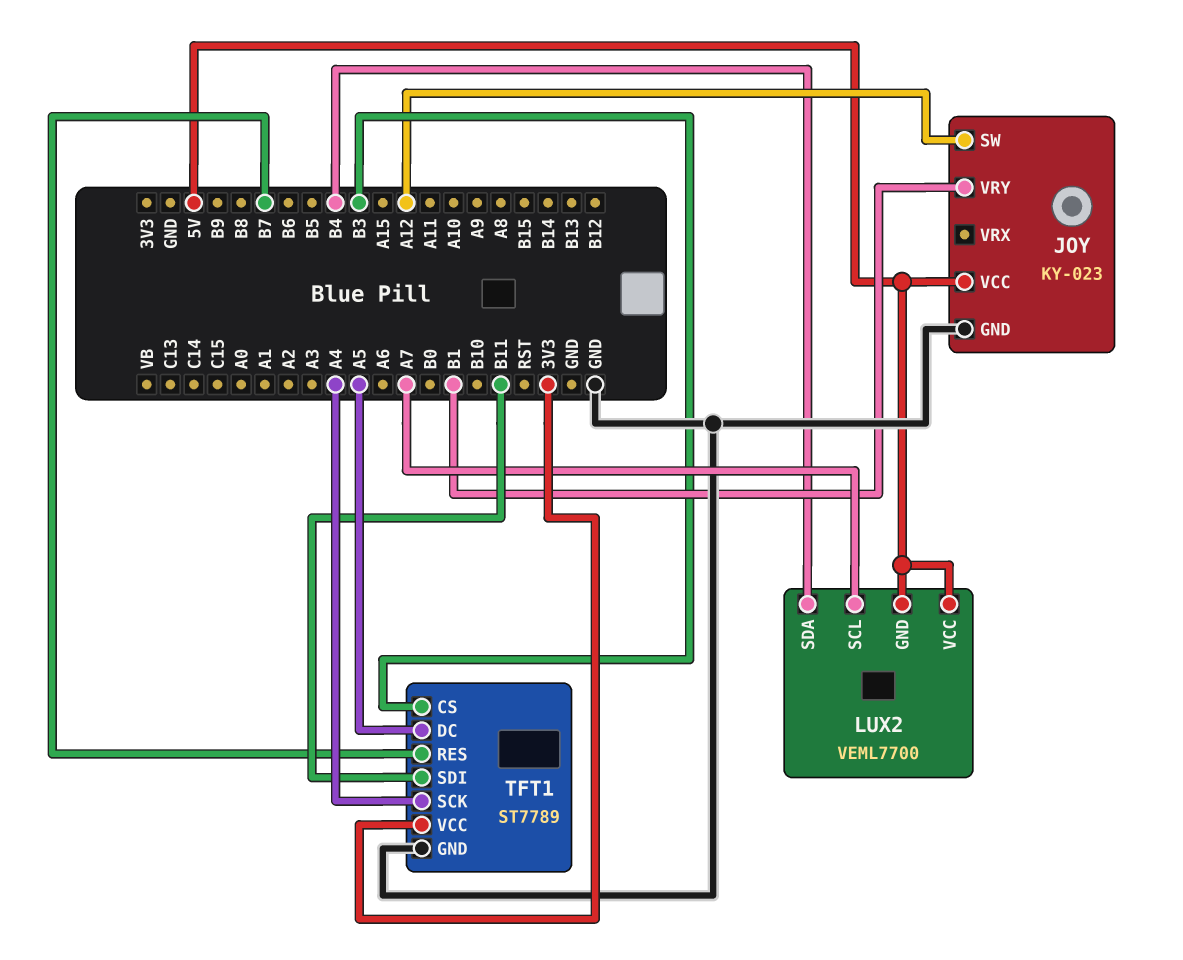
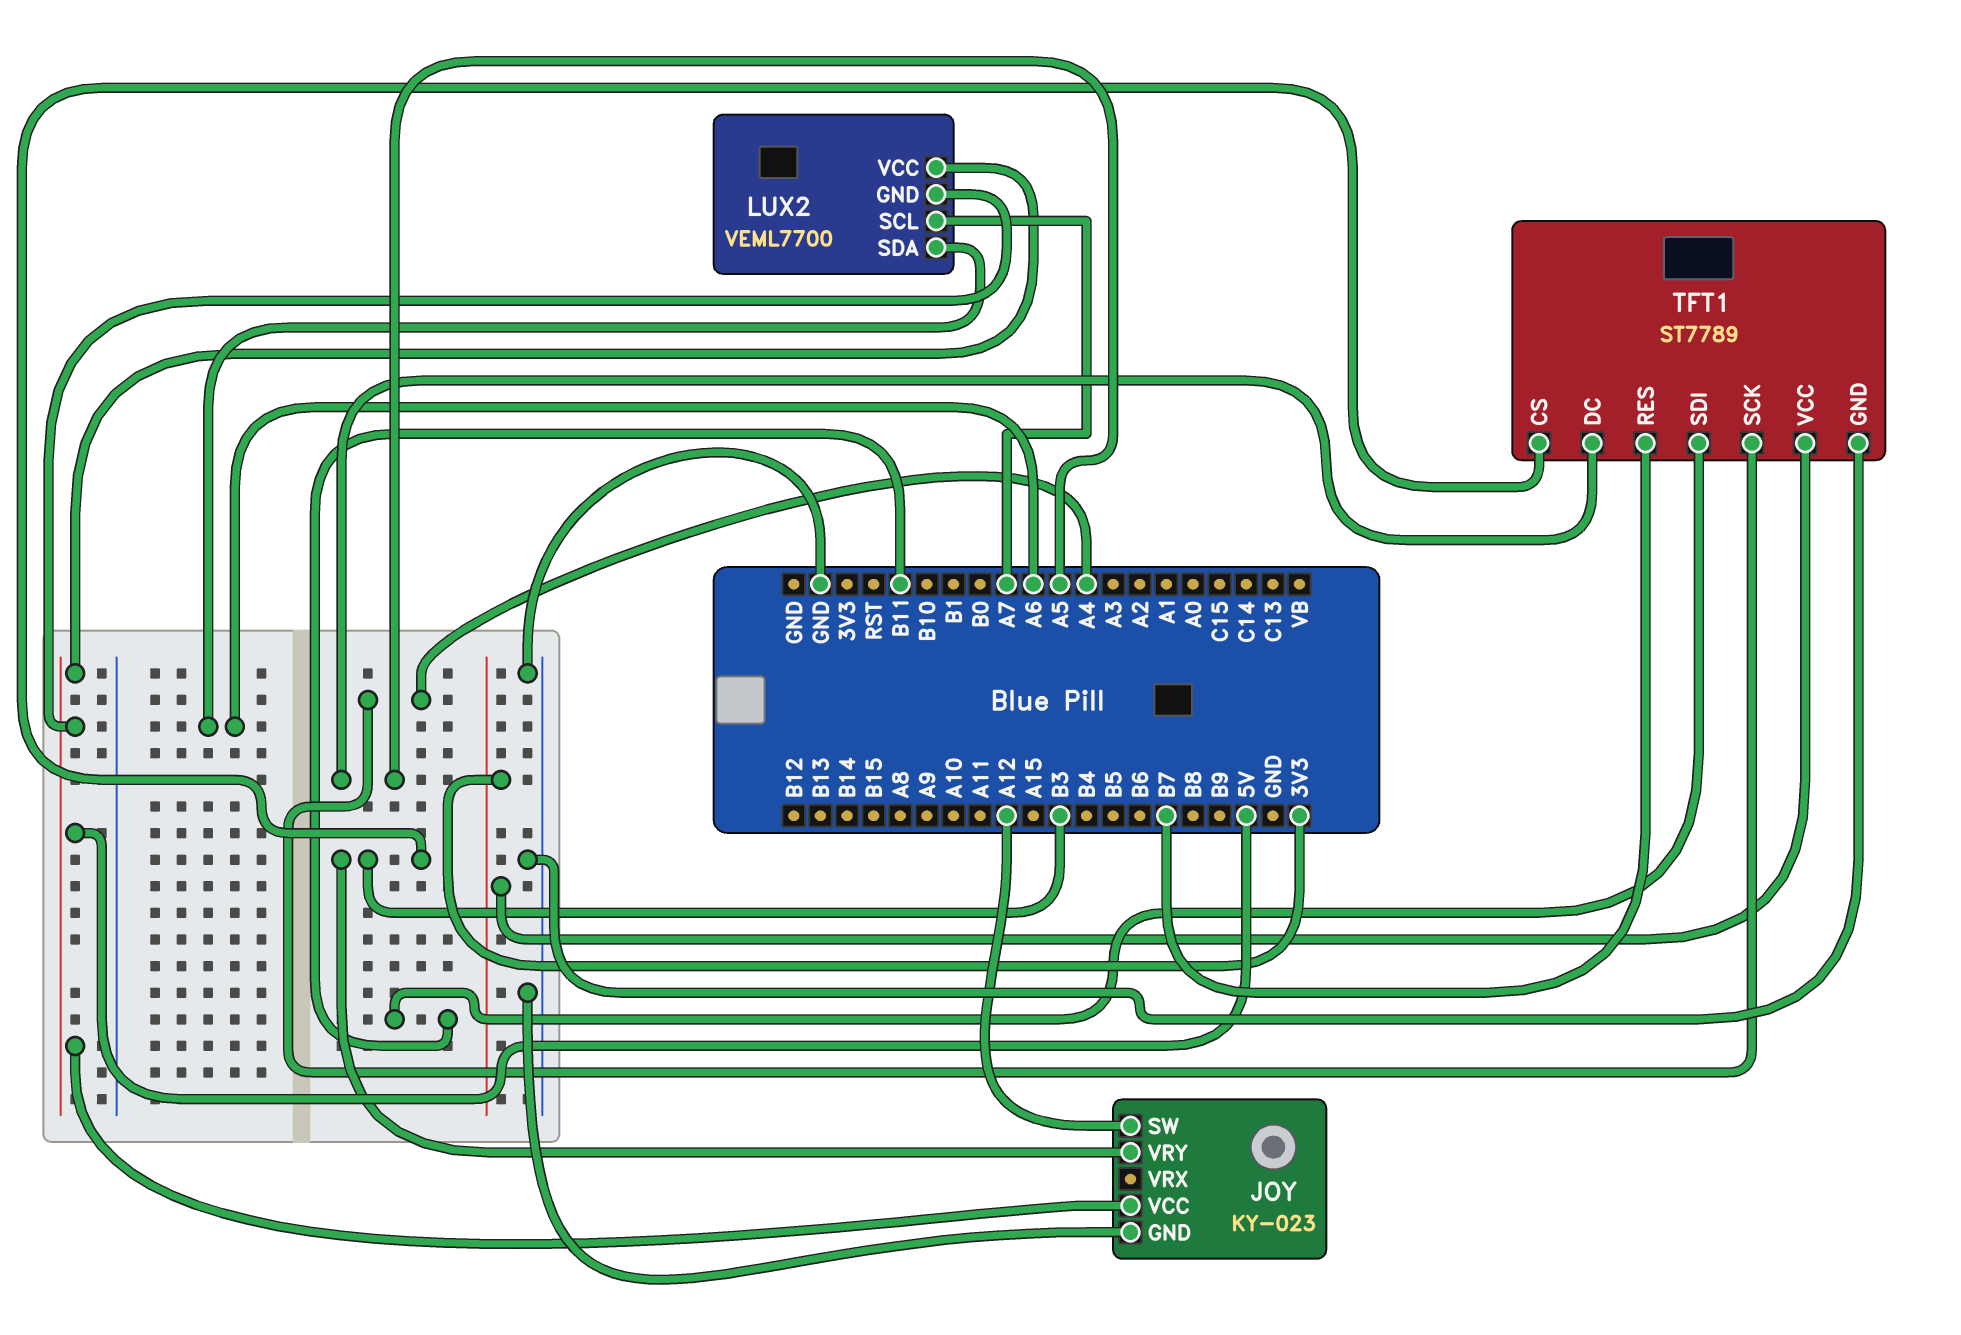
JOY pin VRY: B1 -> B3
LUX2 pin SDA: B4 -> A6

